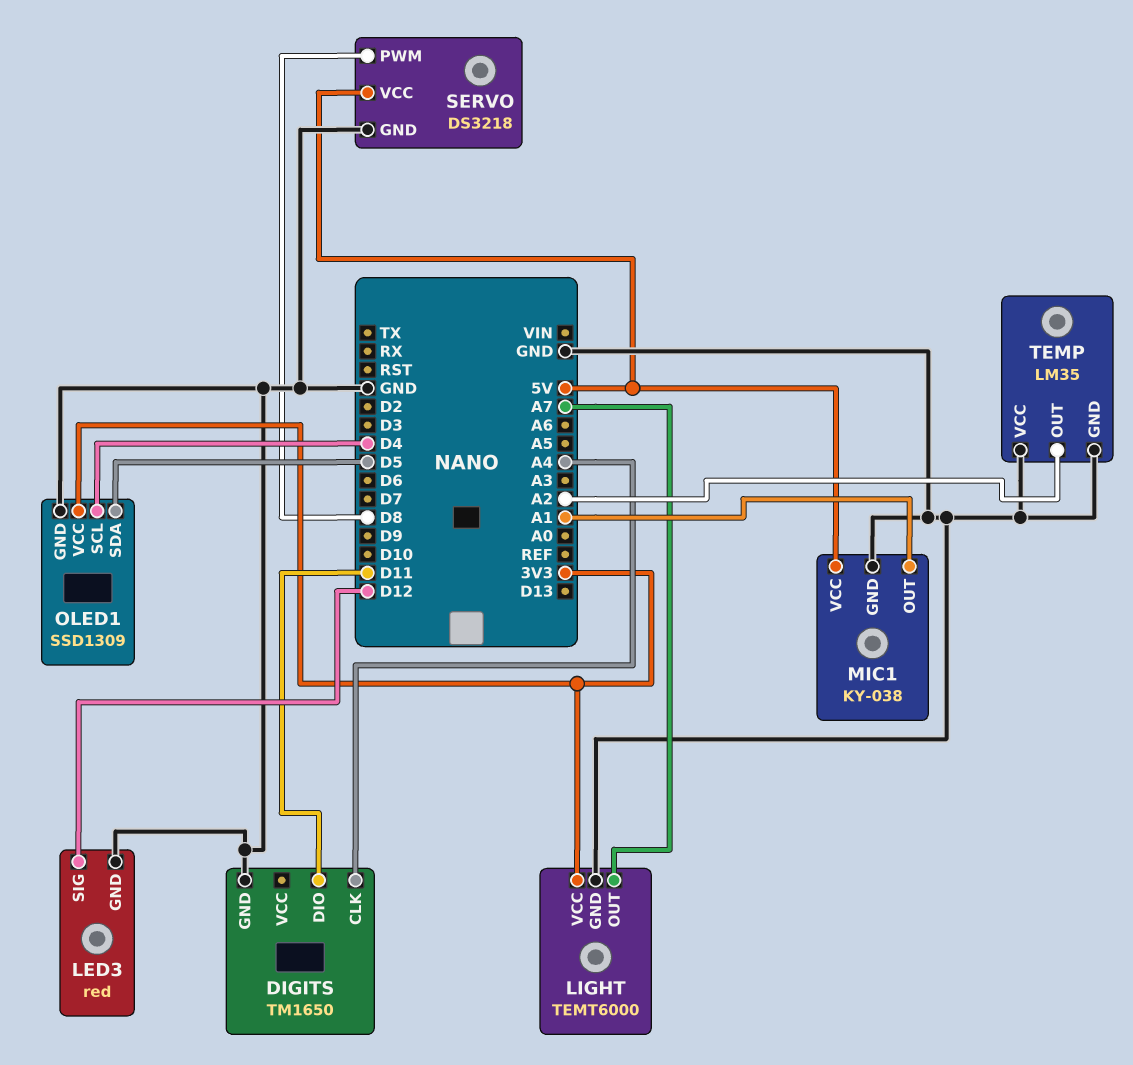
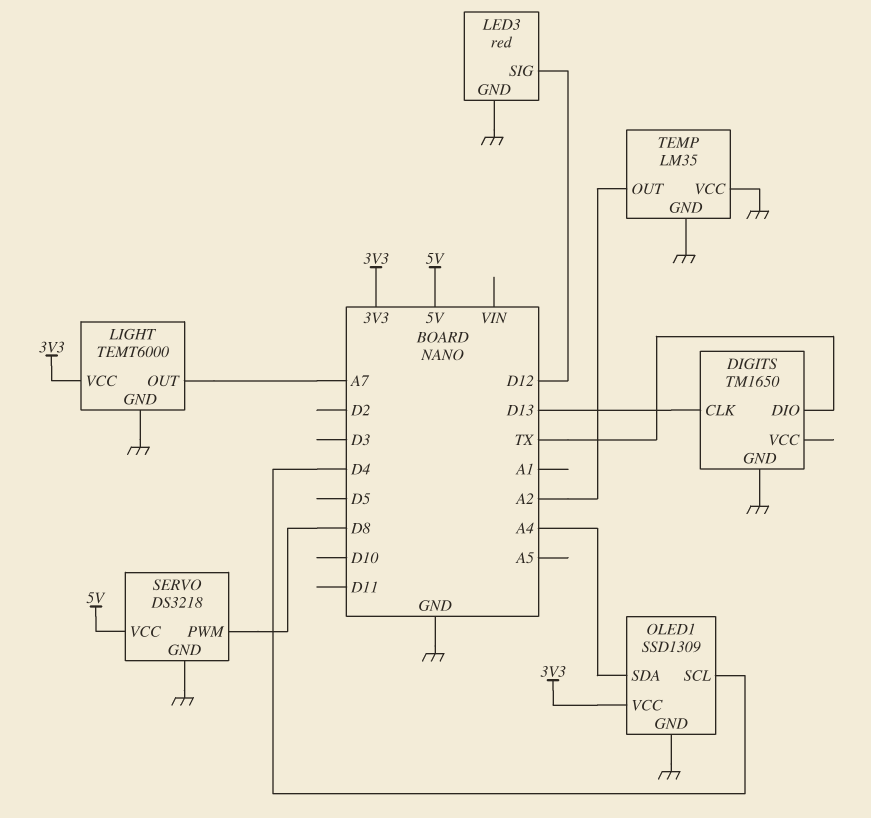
DIGITS pin CLK: A4 -> D13
DIGITS pin DIO: D11 -> TX
MIC1: KY-038 -> none
MIC1 pin GND: GND -> none
MIC1 pin OUT: A1 -> none
MIC1 pin VCC: 5V -> none
OLED1 pin SDA: D5 -> A4

